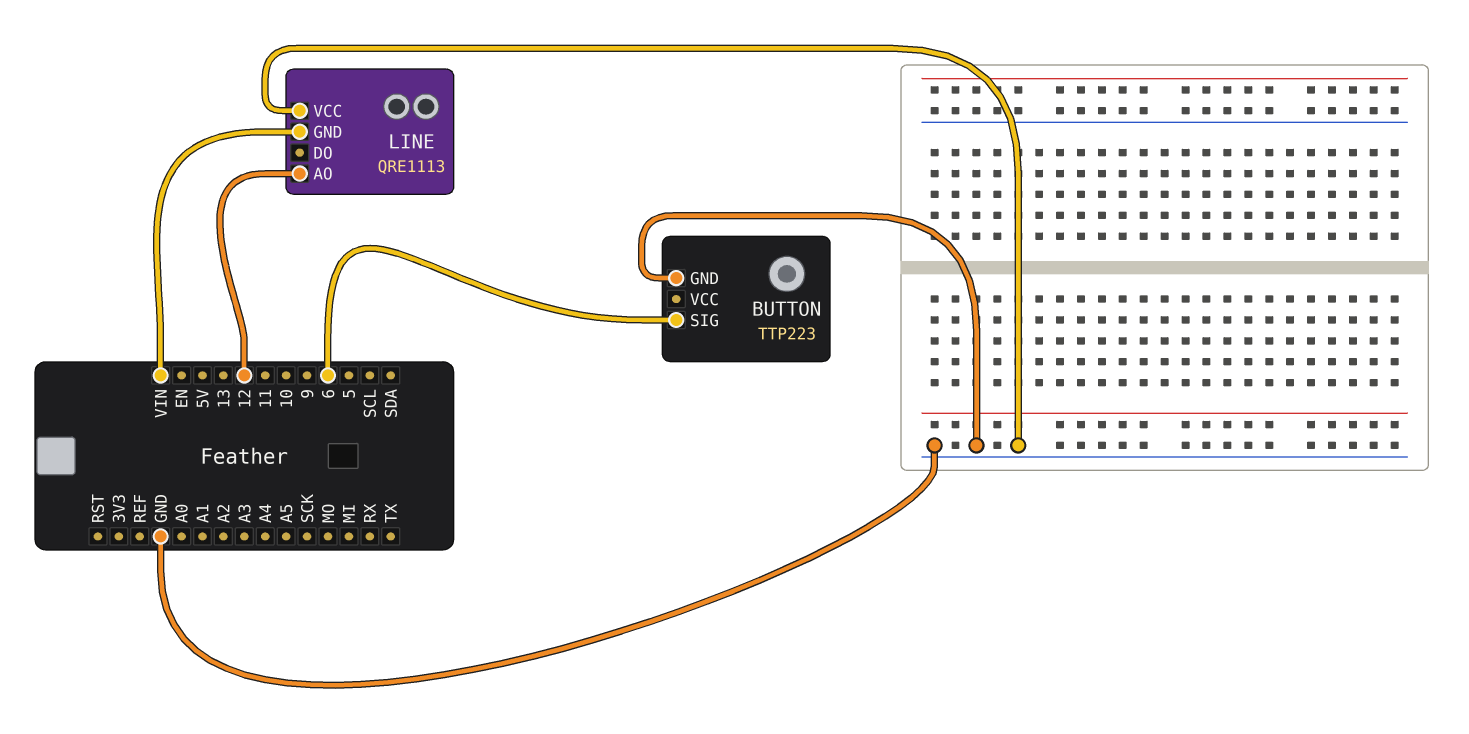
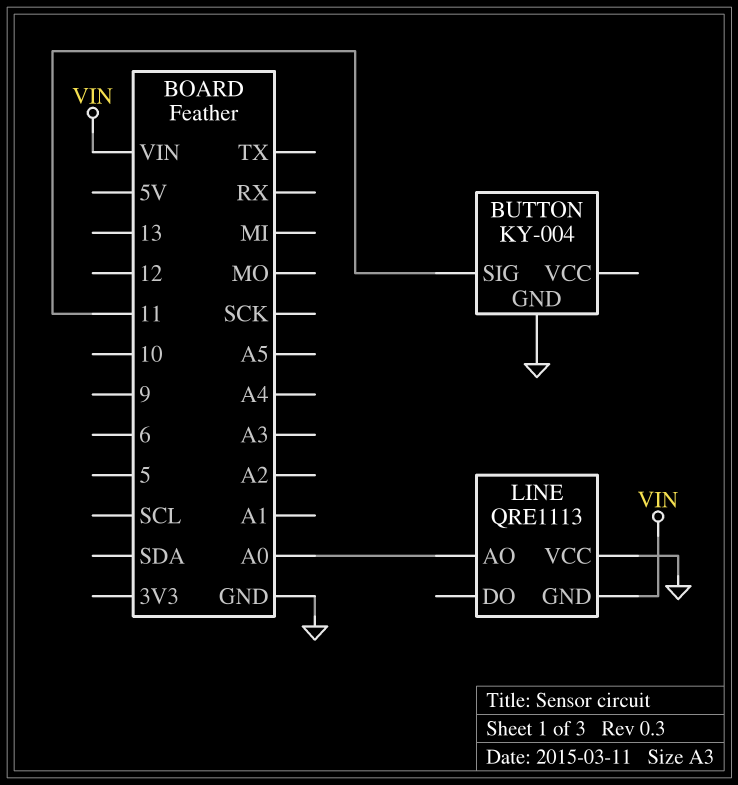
BUTTON: TTP223 -> KY-004
BUTTON pin SIG: 6 -> 11
LINE pin AO: 12 -> A0

